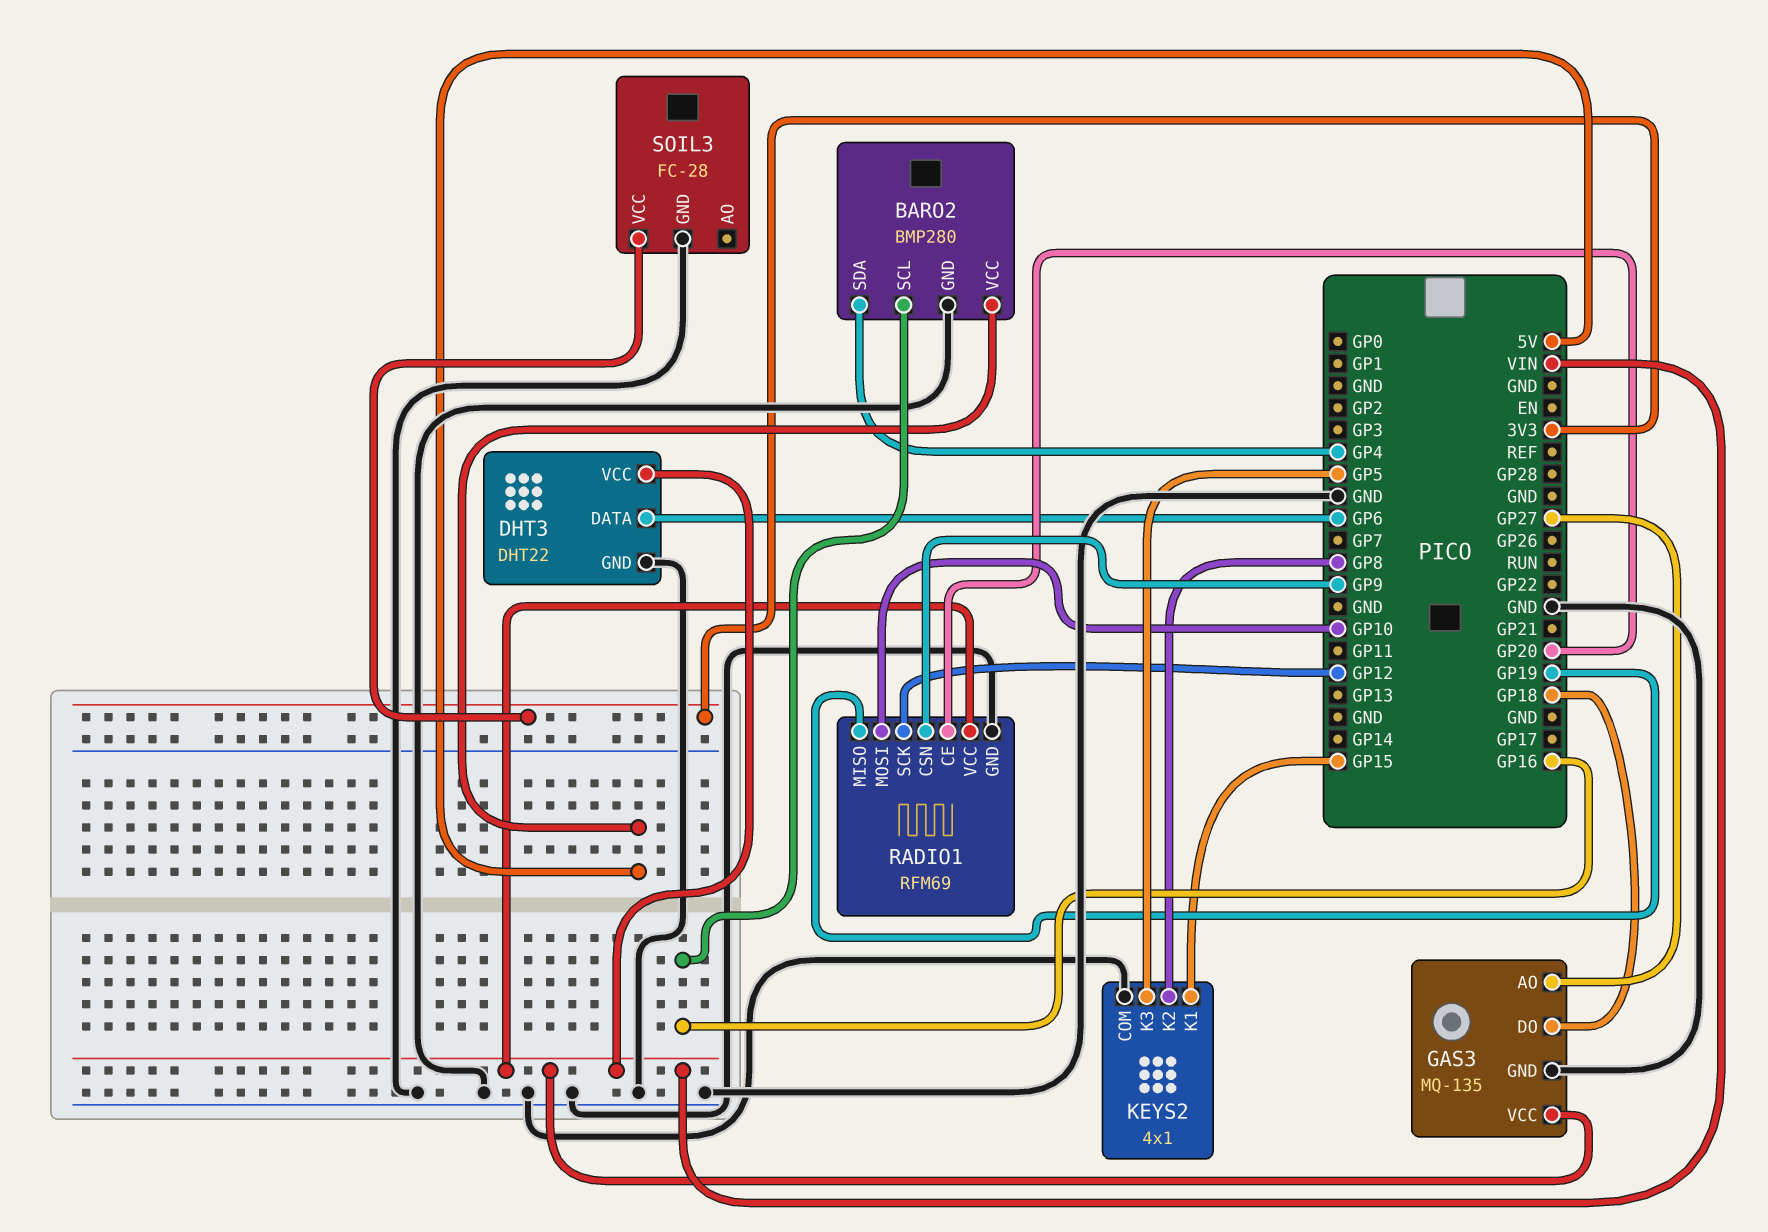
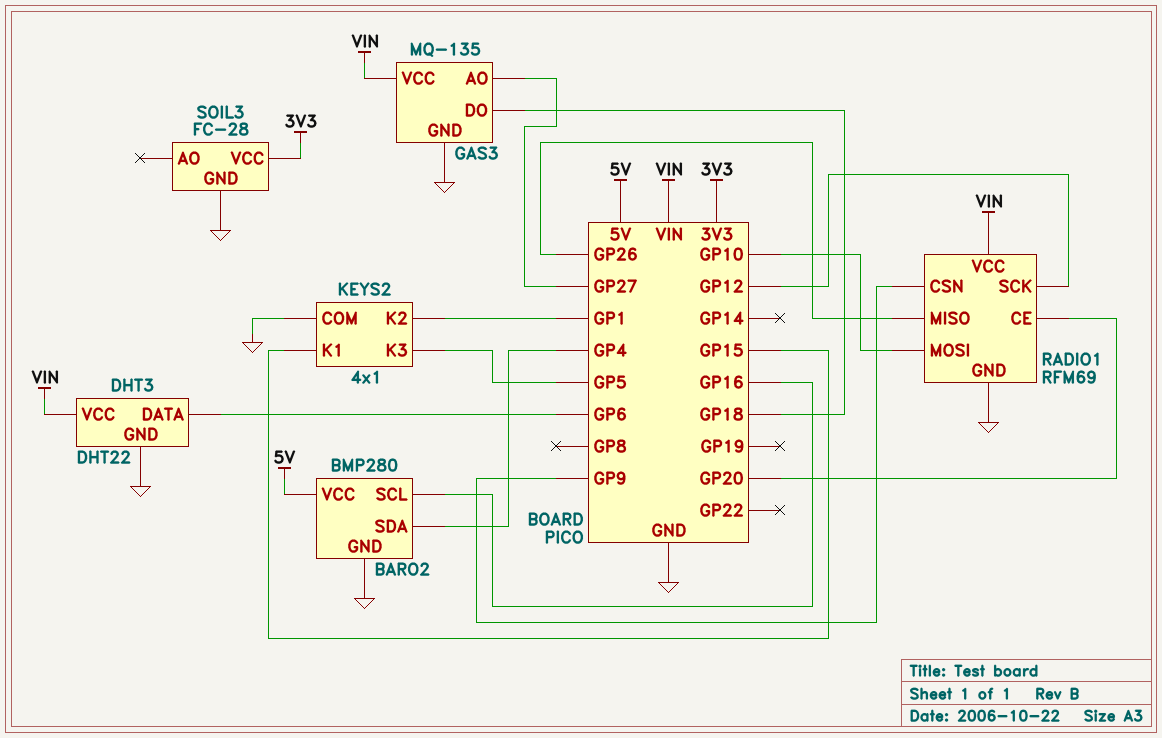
KEYS2 pin K2: GP8 -> GP1
RADIO1 pin MISO: GP19 -> GP26

